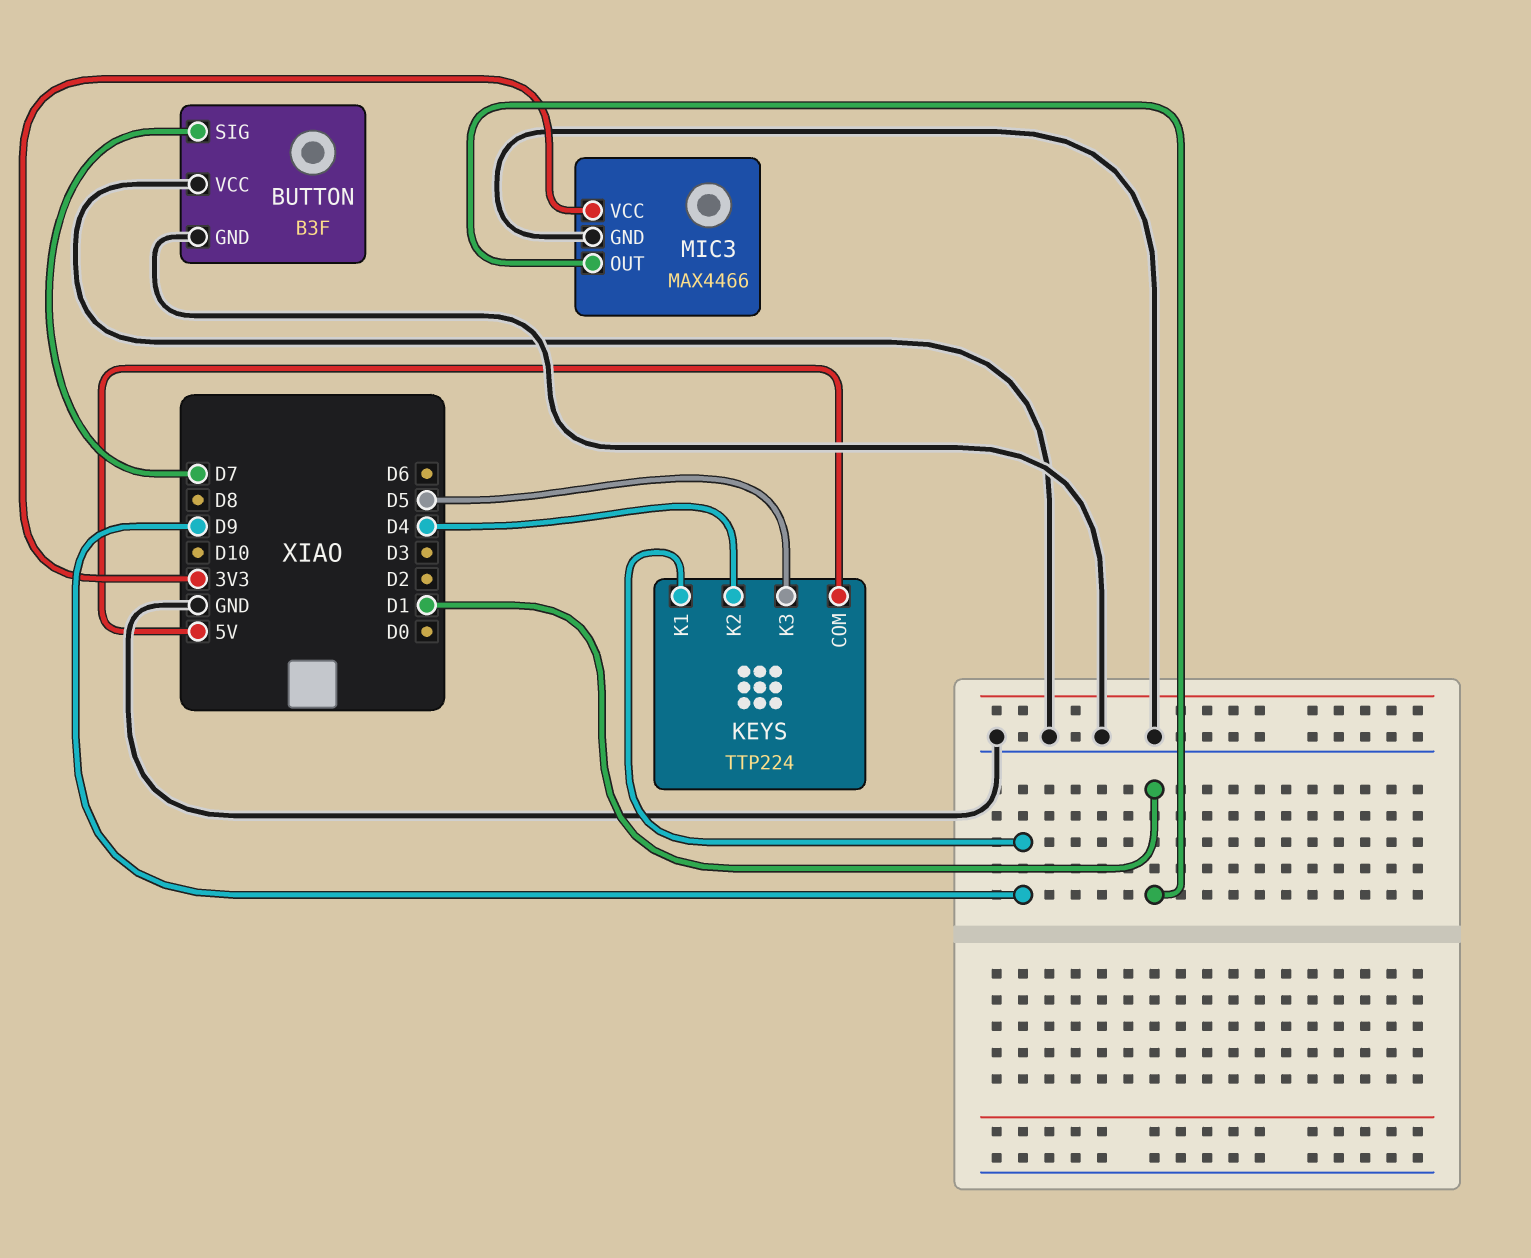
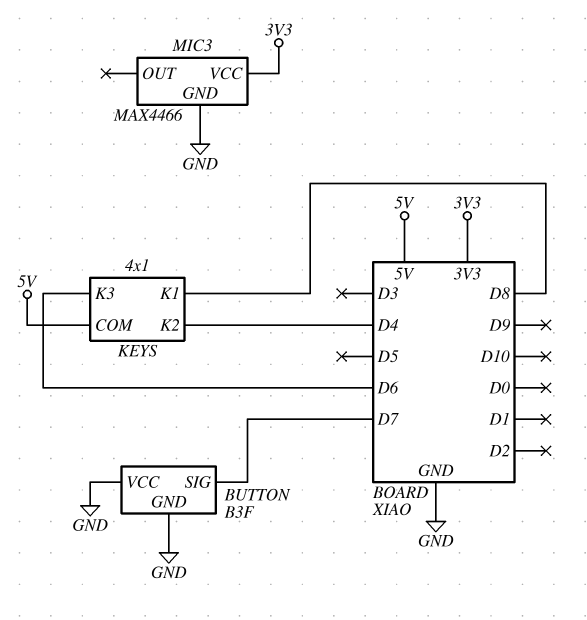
KEYS: TTP224 -> 4x1
KEYS pin K1: D9 -> D8
KEYS pin K3: D5 -> D6
MIC3 pin OUT: D1 -> none

